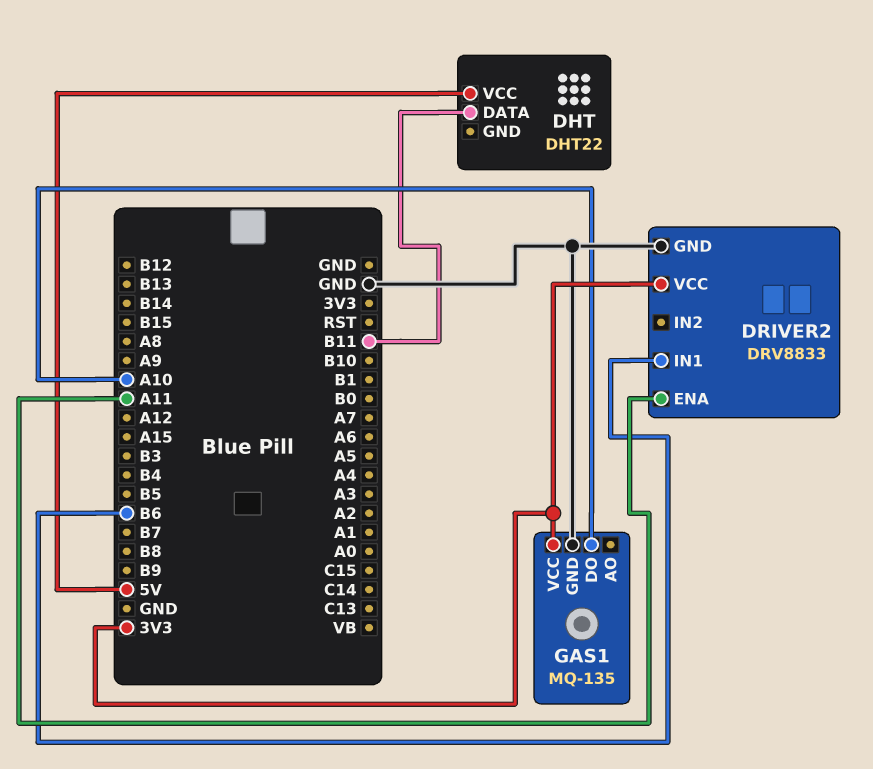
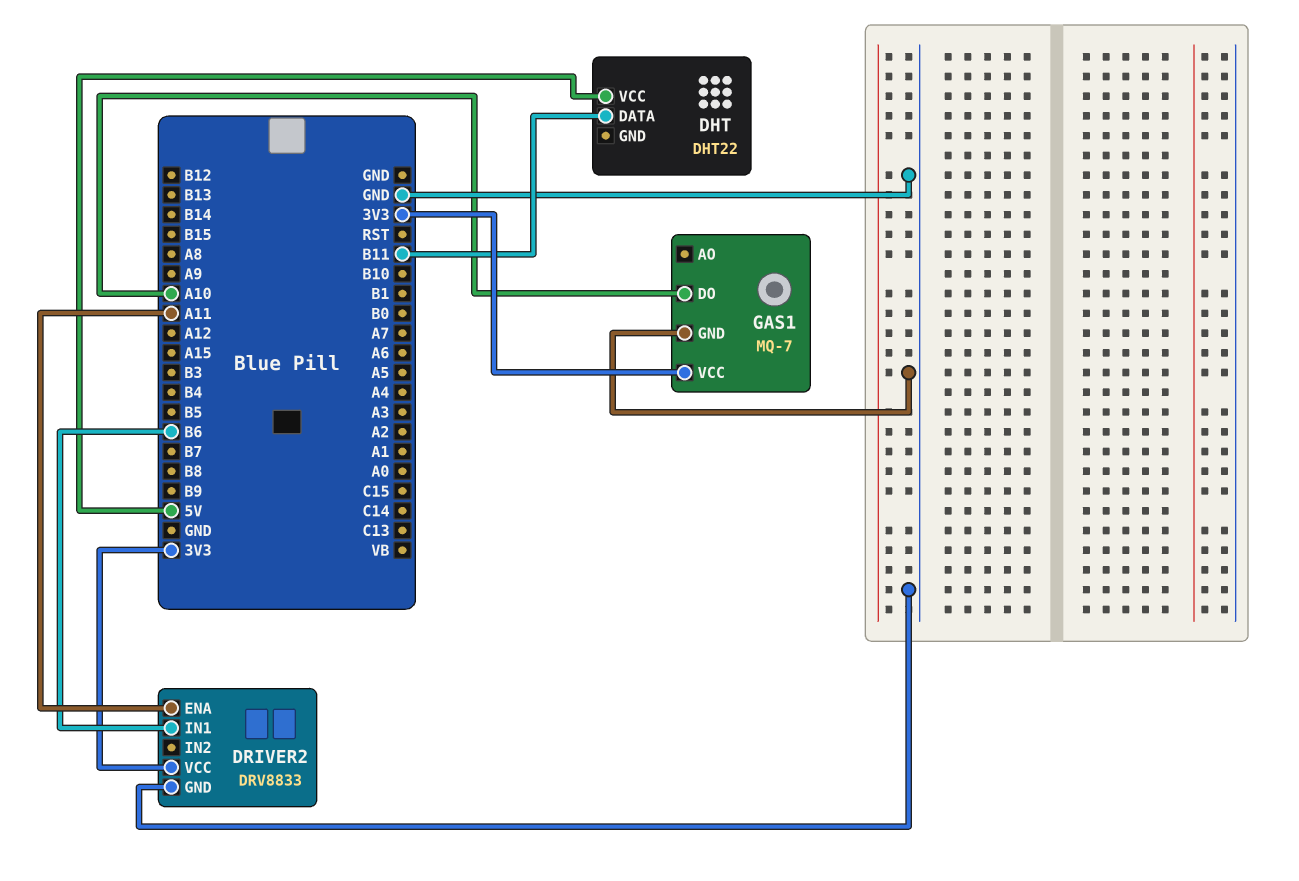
GAS1: MQ-135 -> MQ-7

